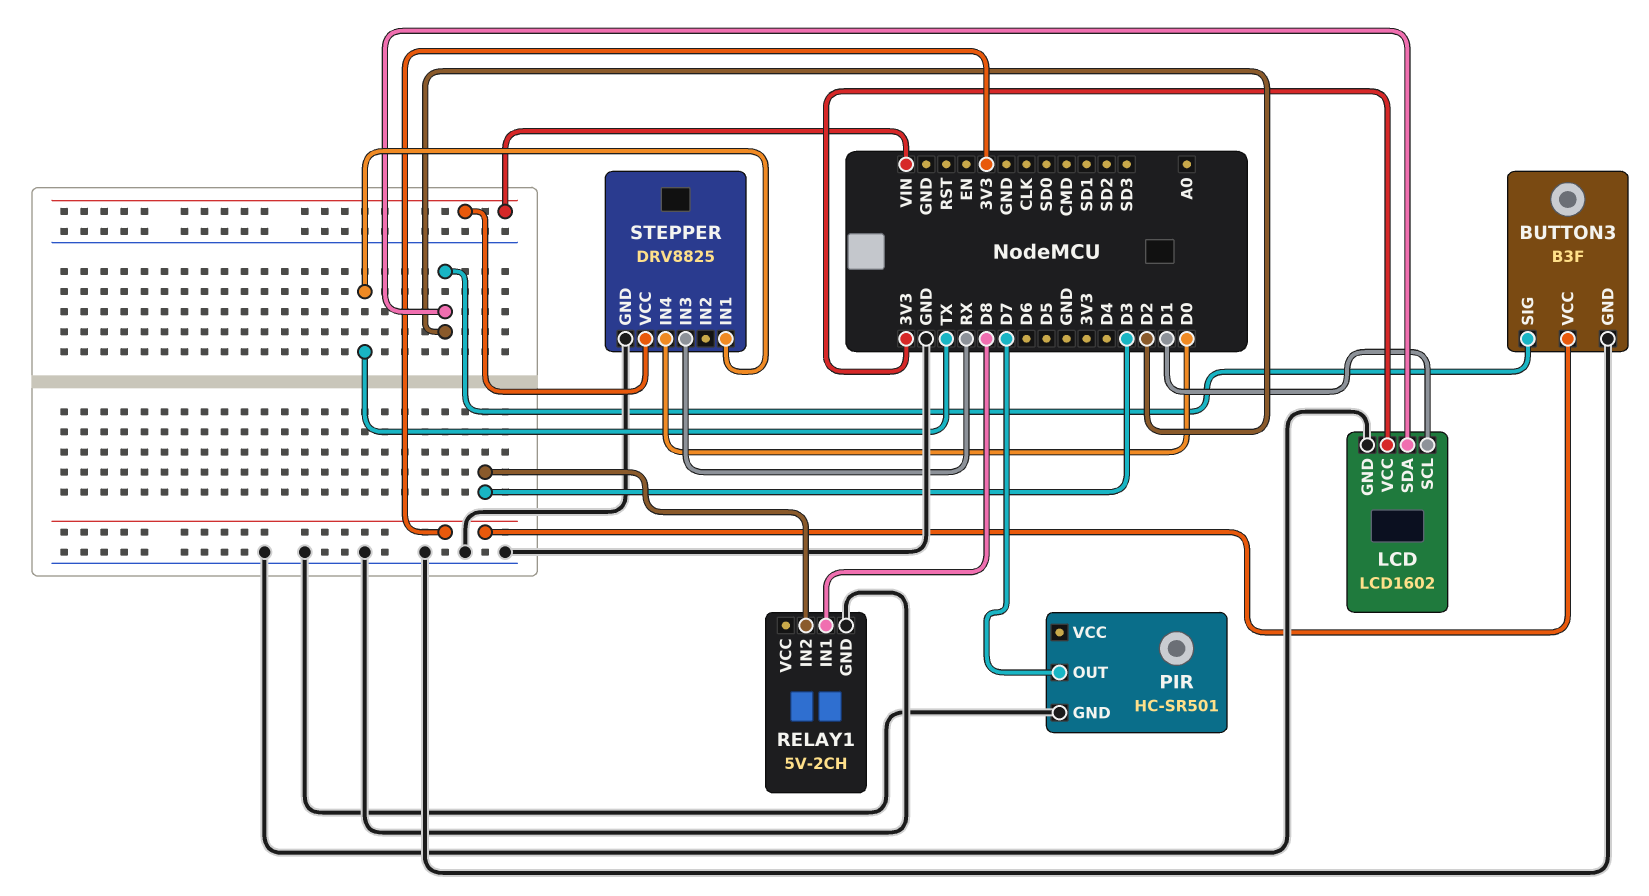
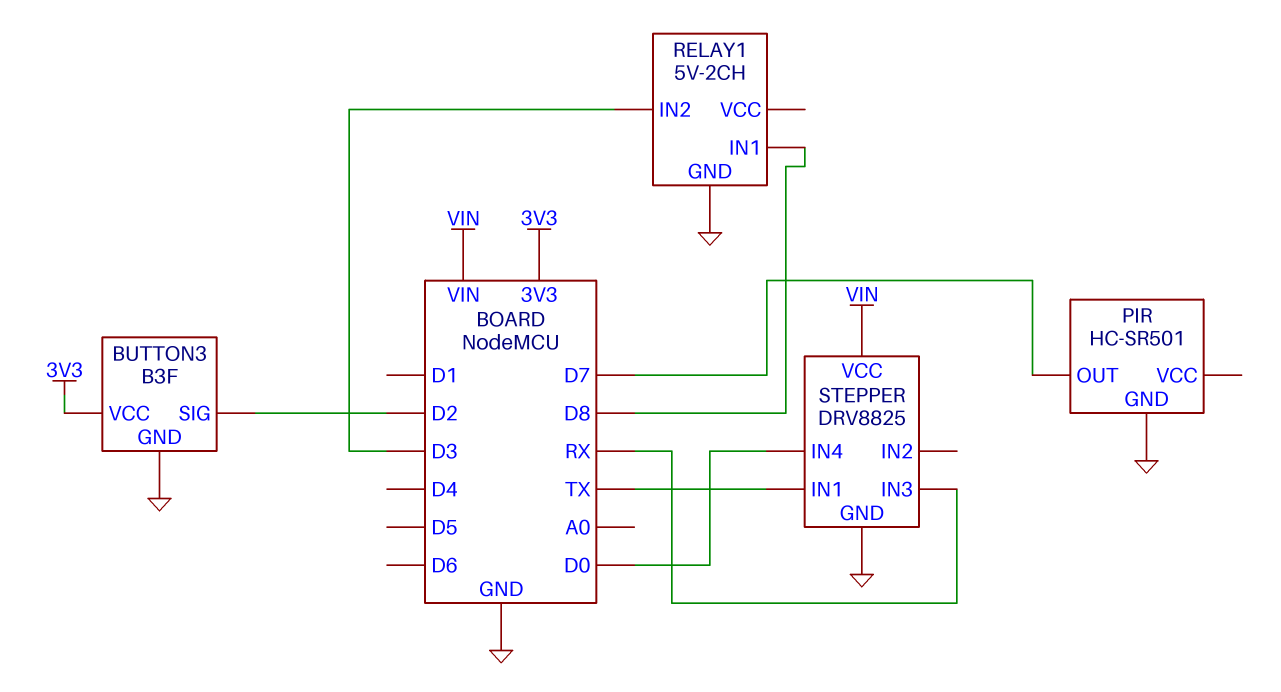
LCD: LCD1602 -> none
LCD pin GND: GND -> none
LCD pin SCL: D1 -> none
LCD pin SDA: D2 -> none
LCD pin VCC: 3V3 -> none

